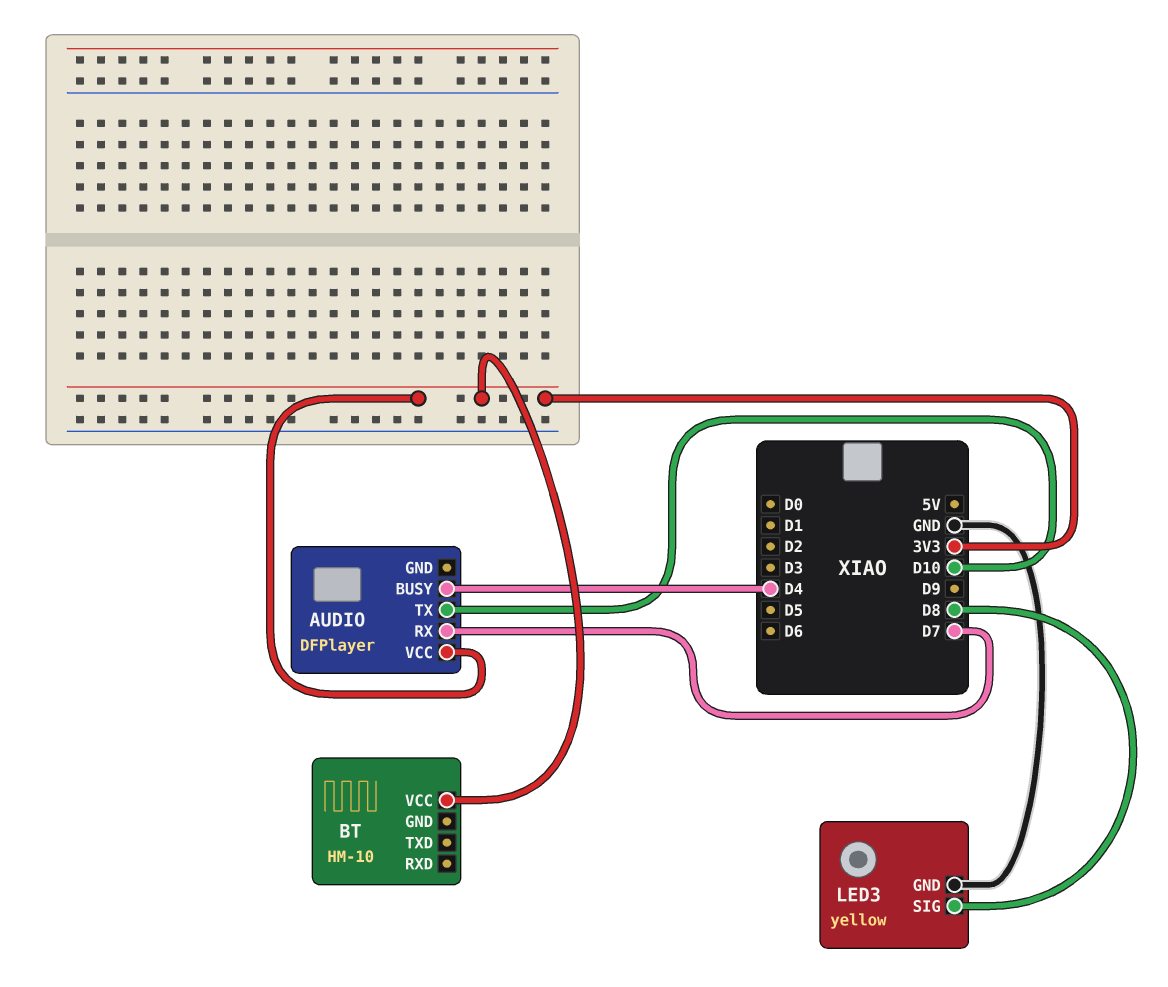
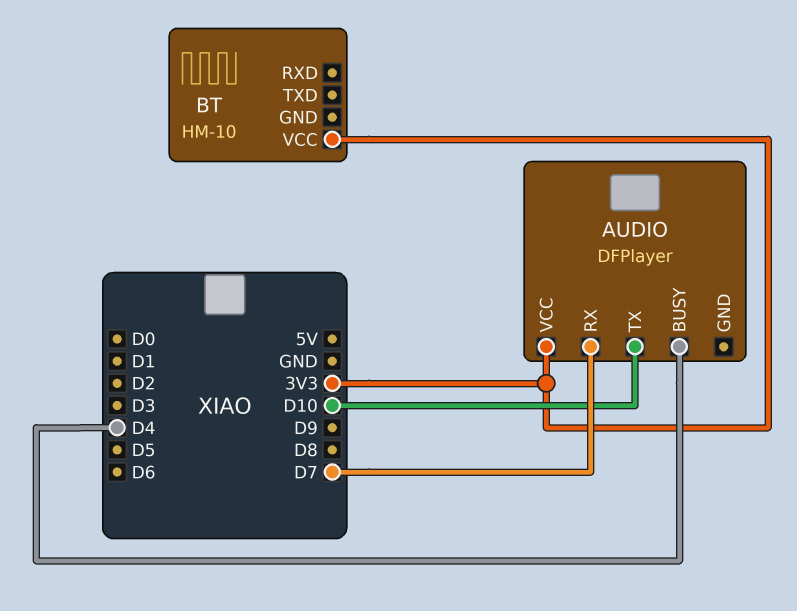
LED3: yellow -> none
LED3 pin GND: GND -> none
LED3 pin SIG: D8 -> none

